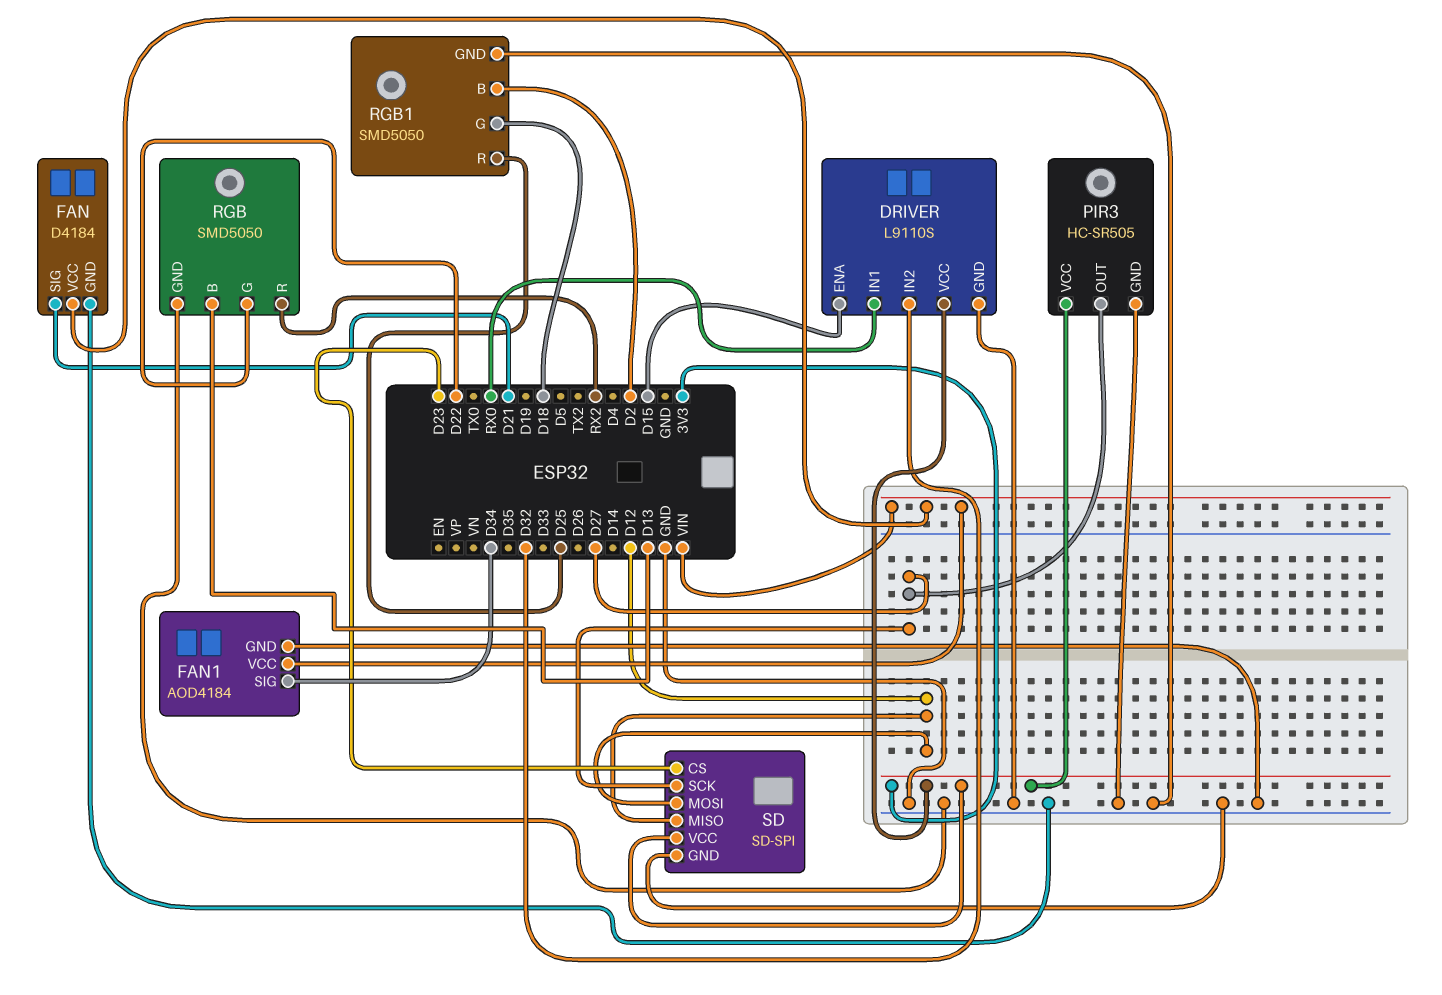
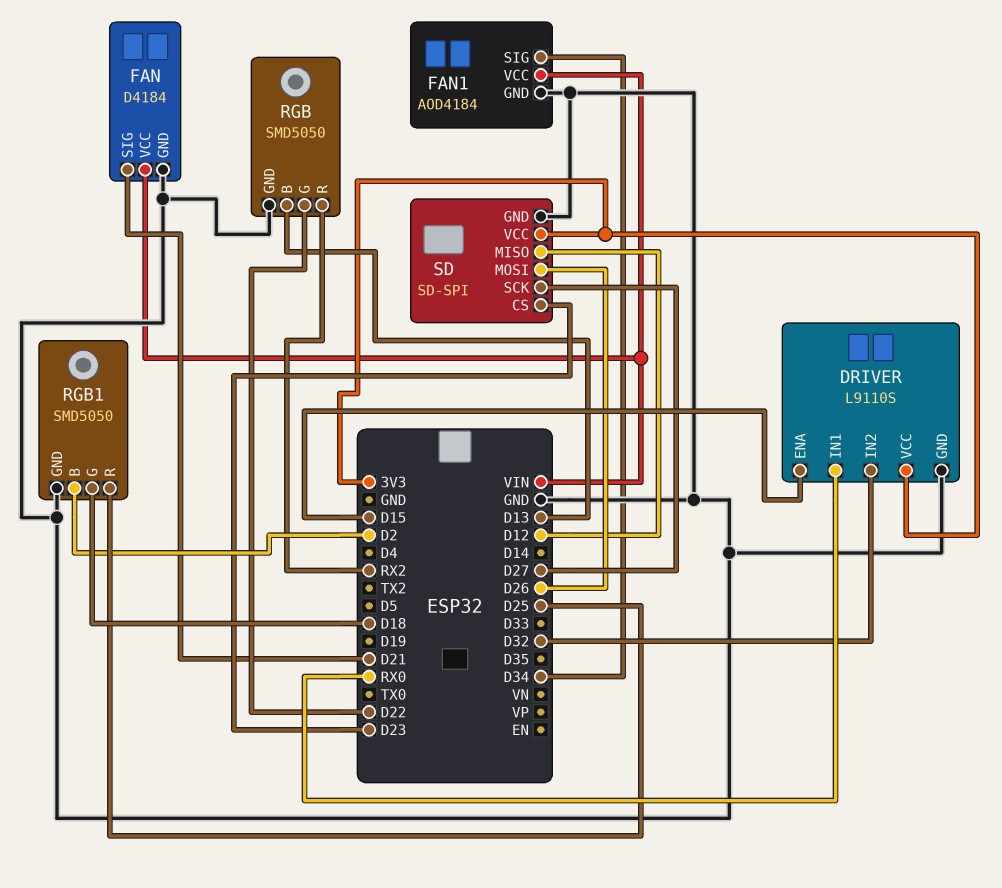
PIR3: HC-SR505 -> none
PIR3 pin GND: GND -> none
PIR3 pin OUT: D27 -> none
PIR3 pin VCC: 3V3 -> none
SD pin MOSI: D12 -> D26

